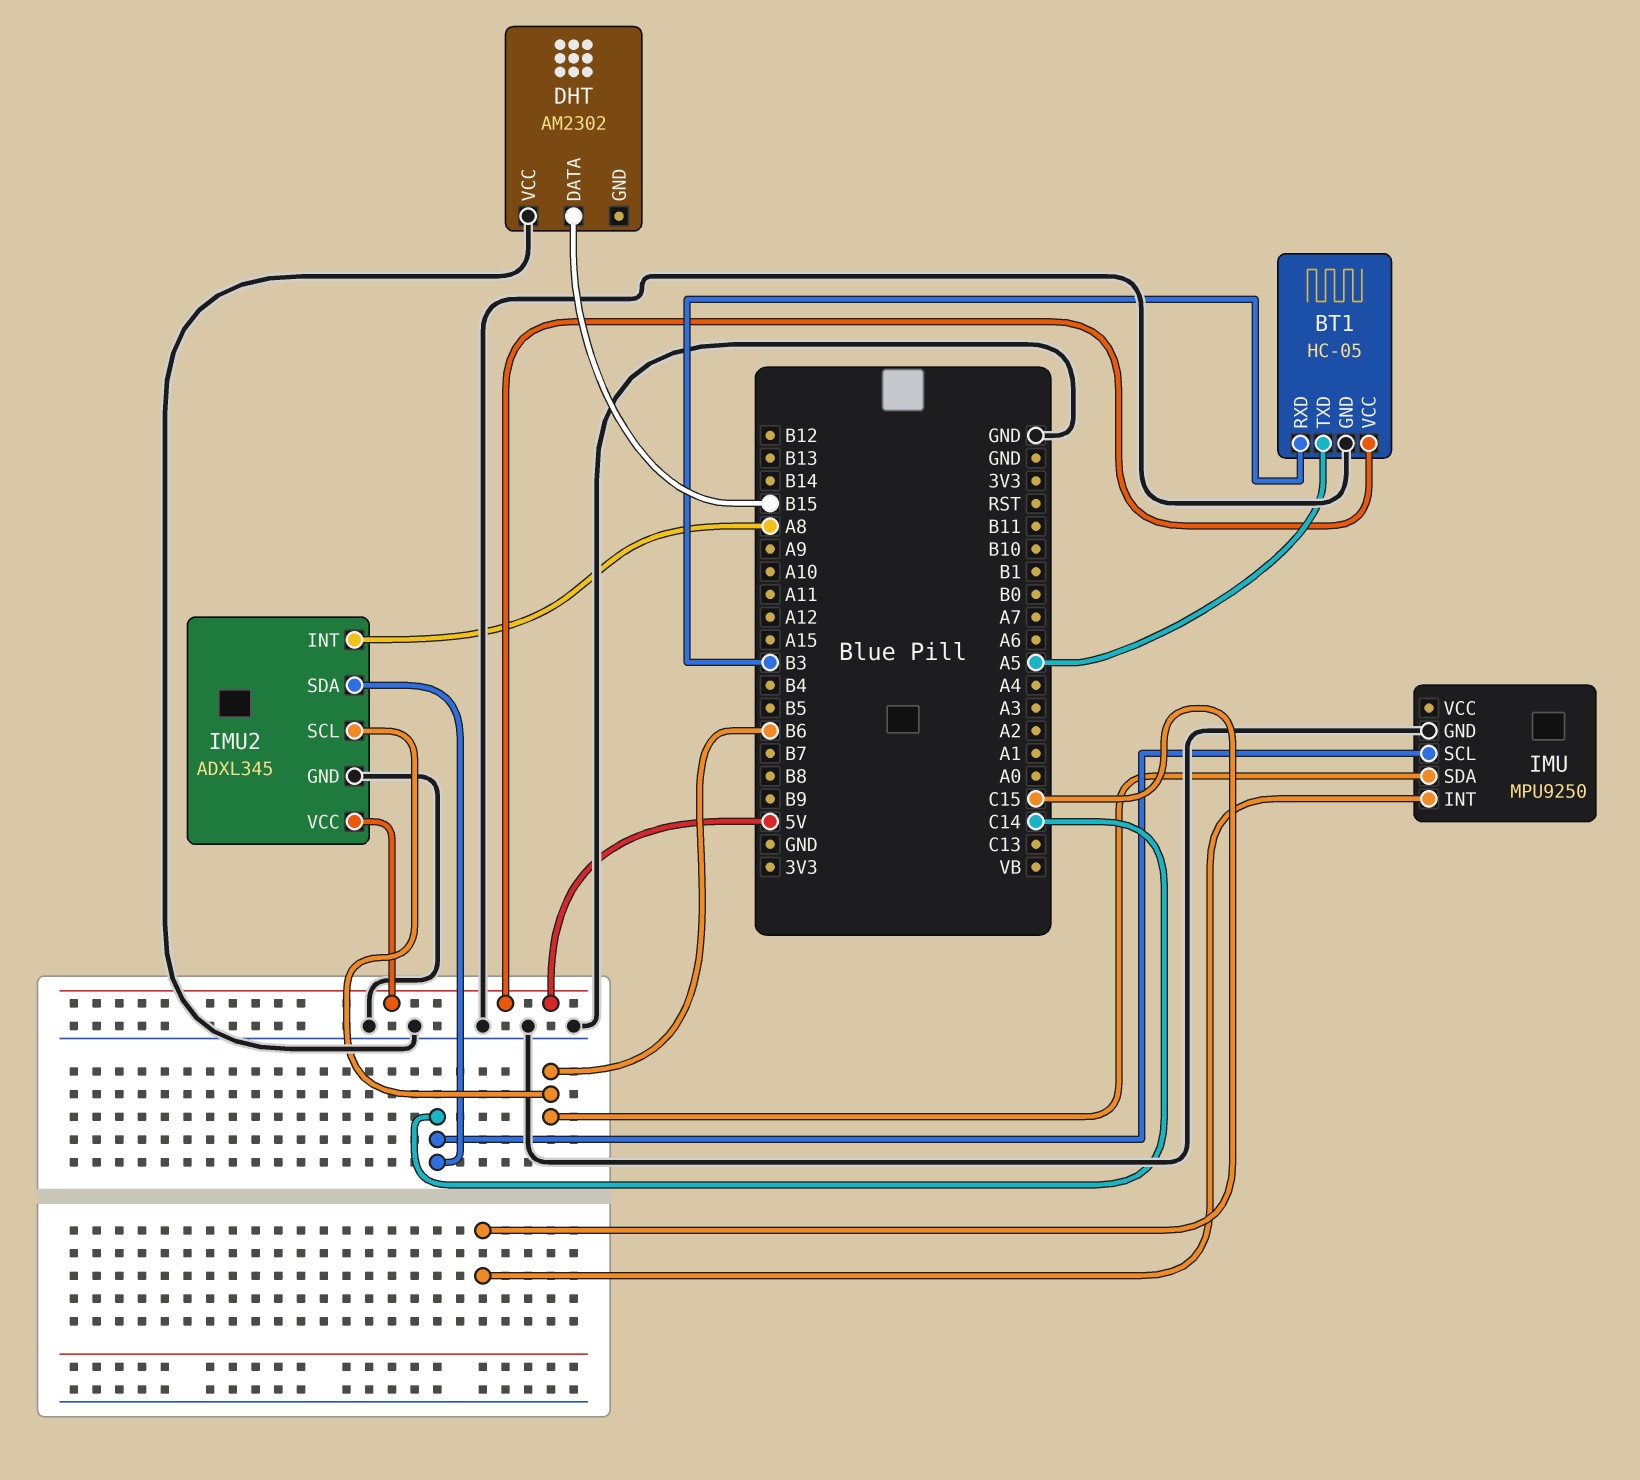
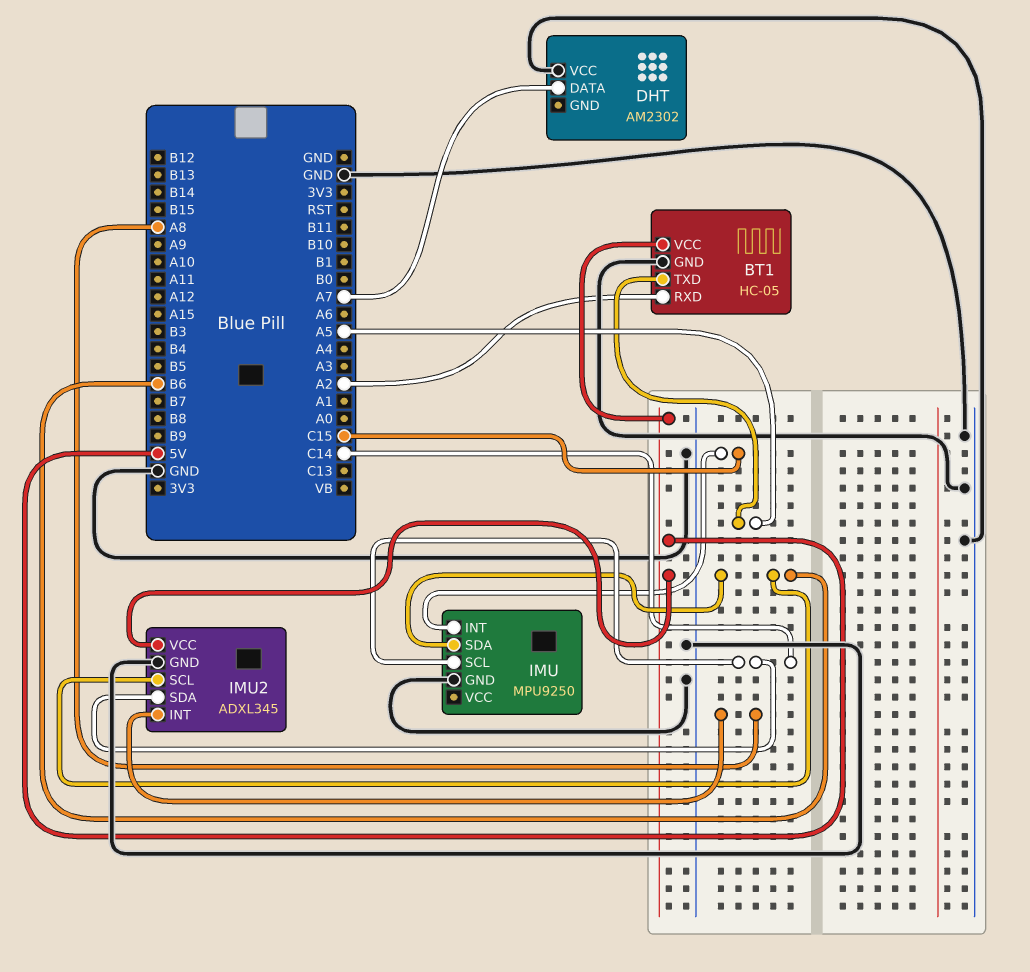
BT1 pin RXD: B3 -> A2
DHT pin DATA: B15 -> A7

